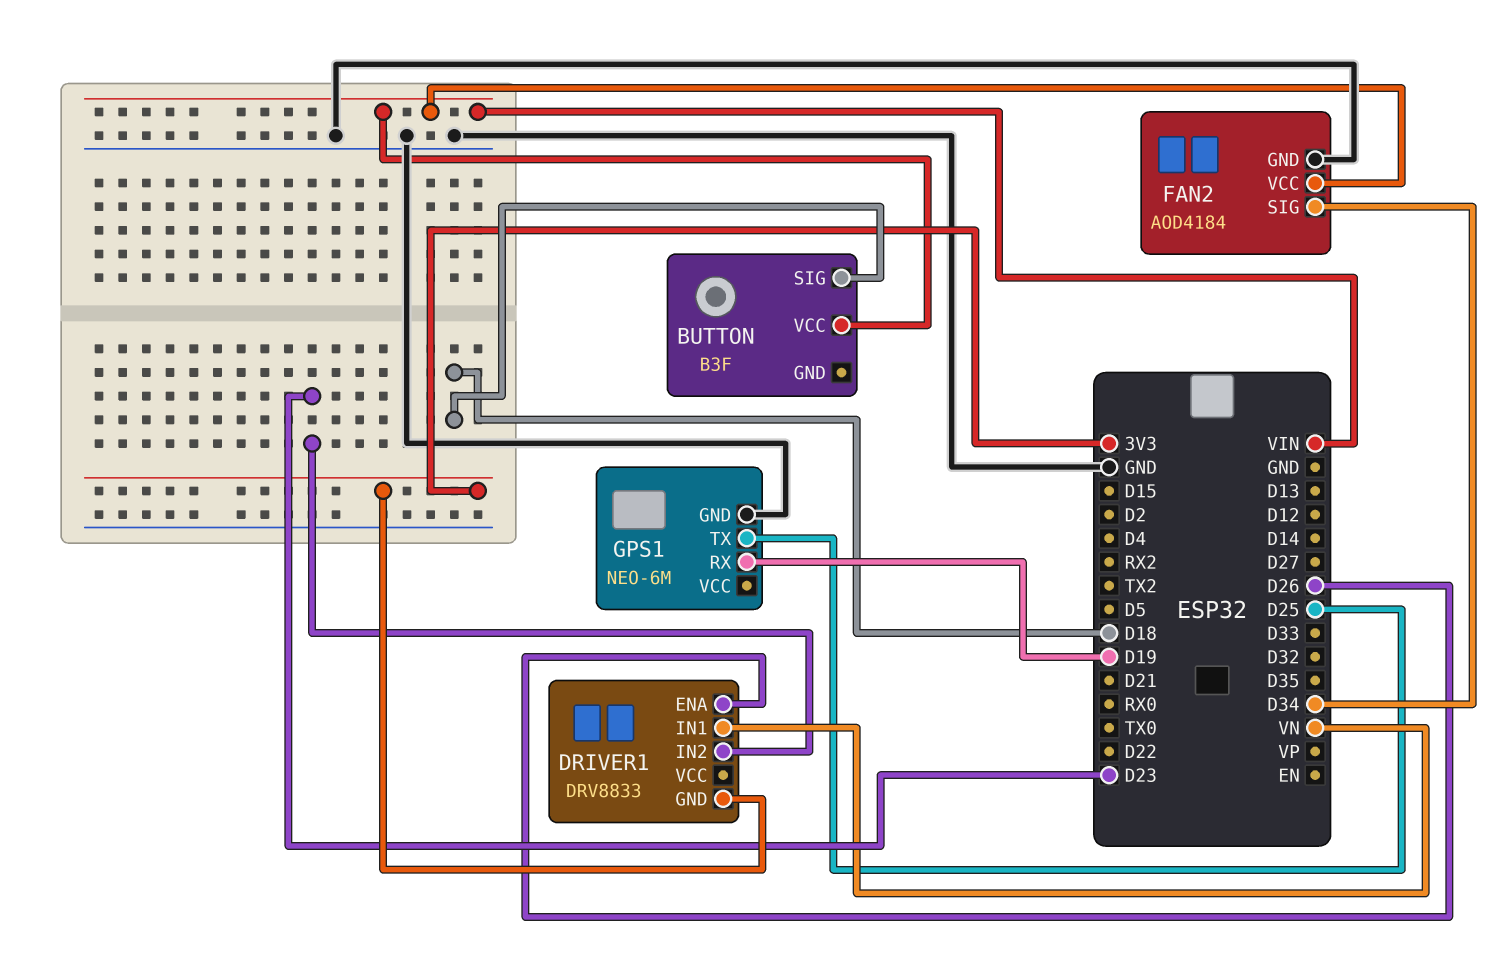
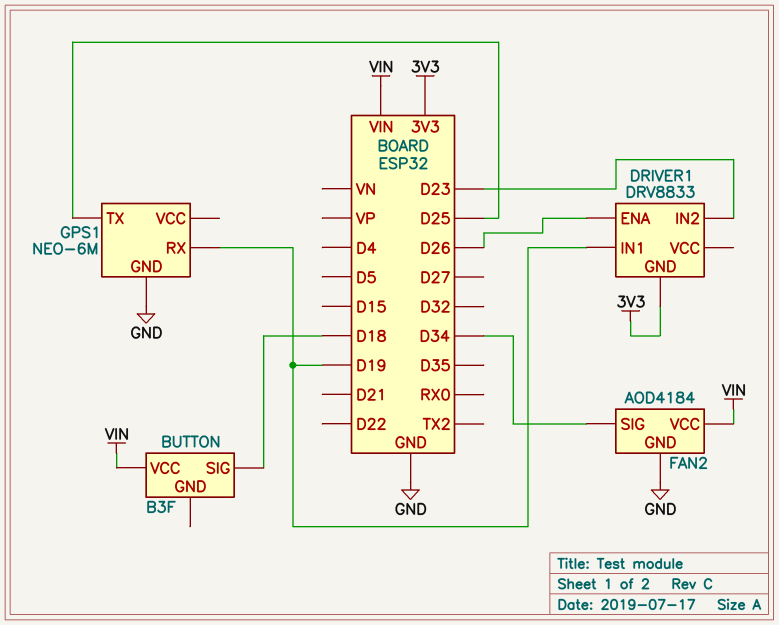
DRIVER1 pin IN1: VN -> D19

